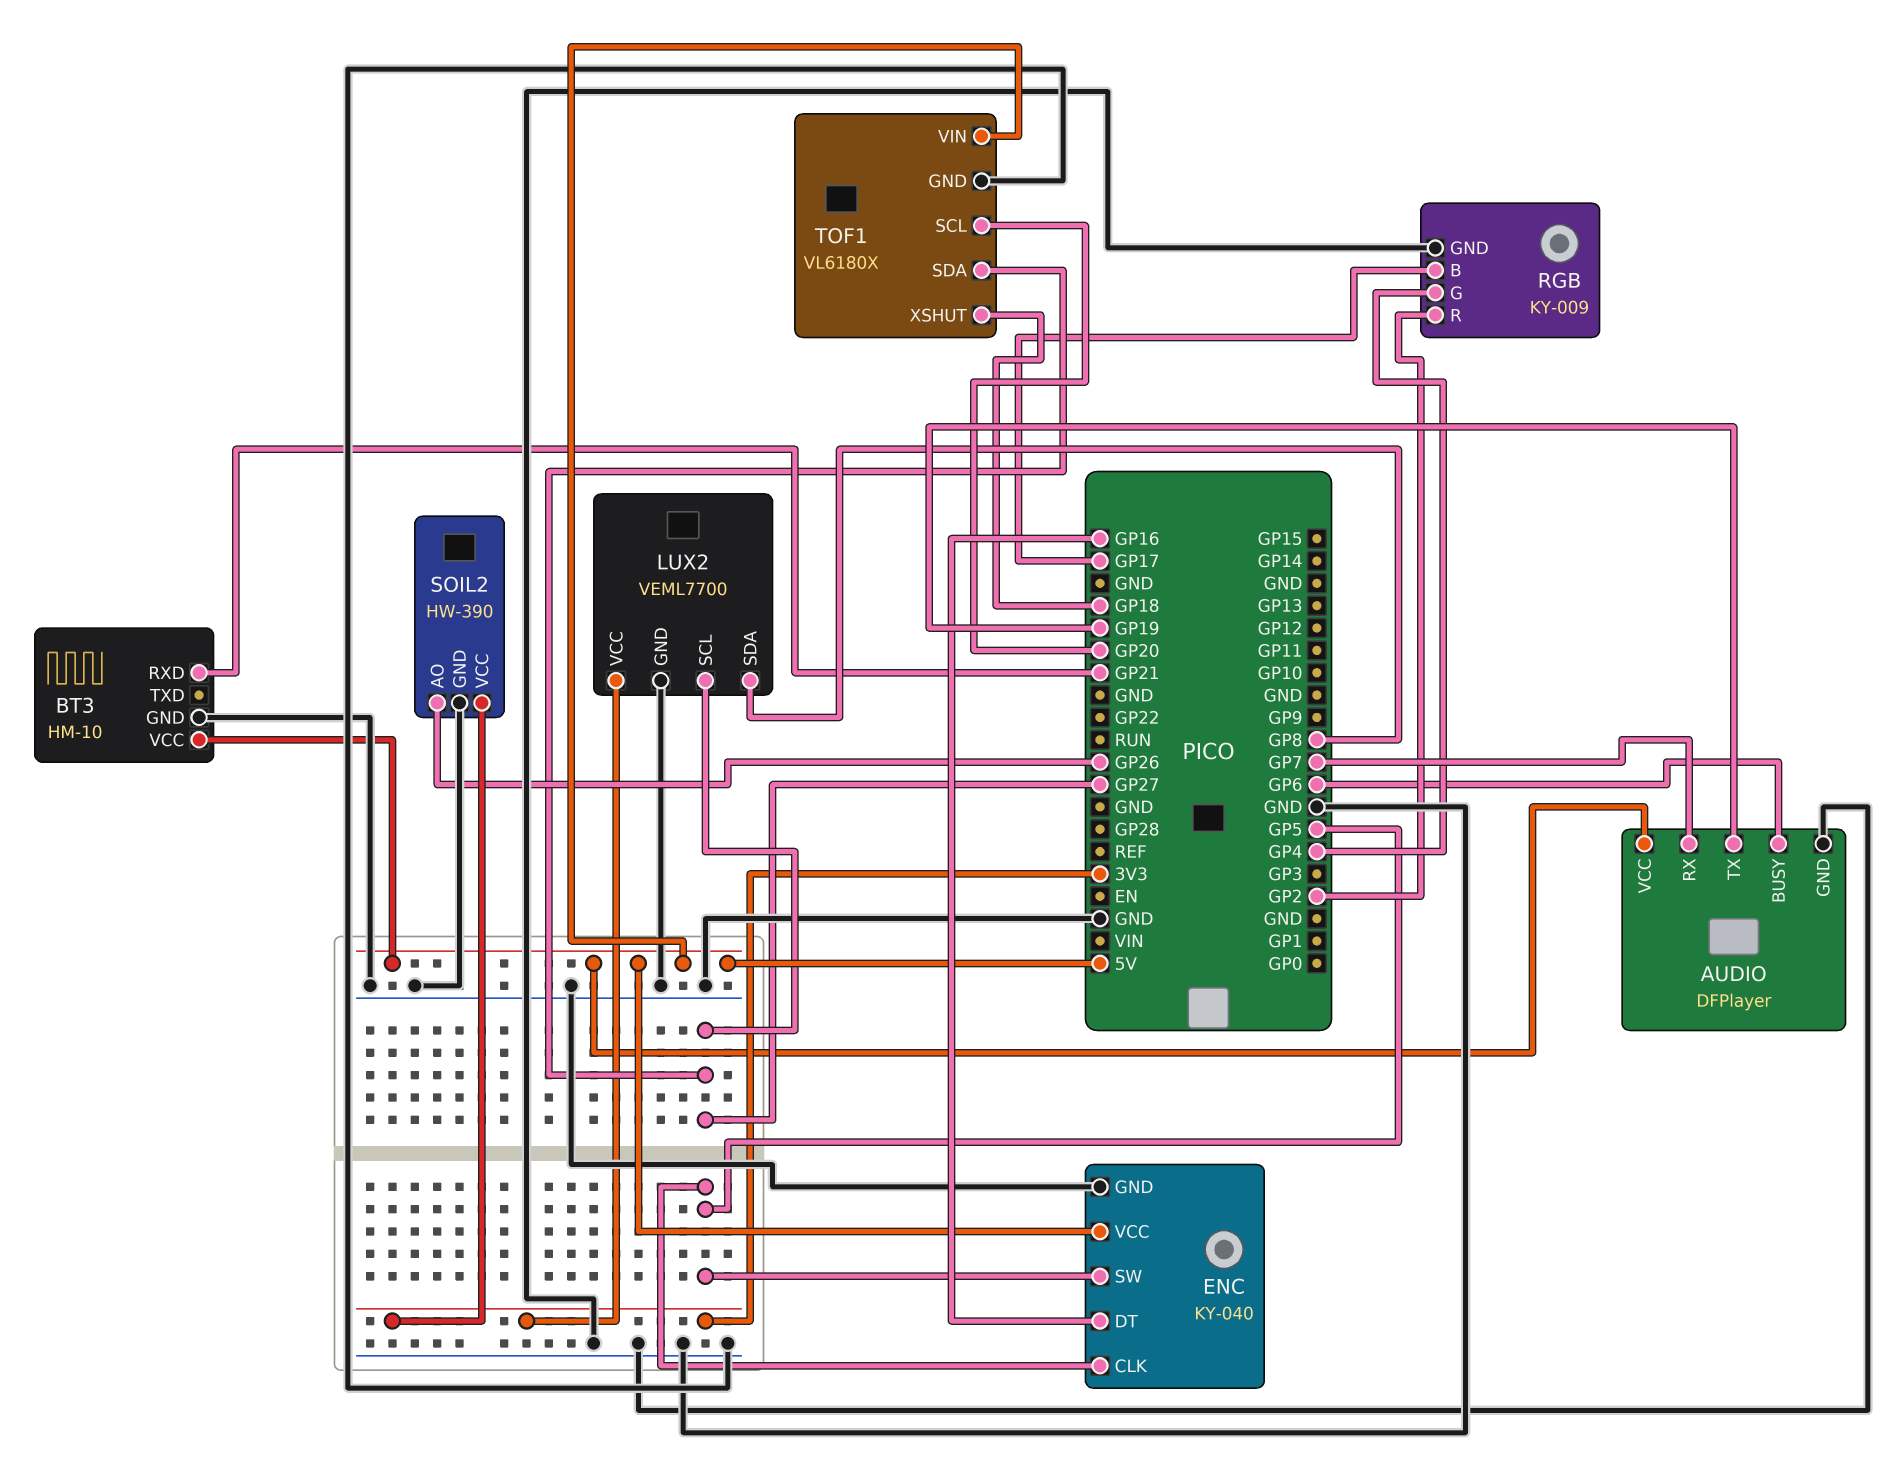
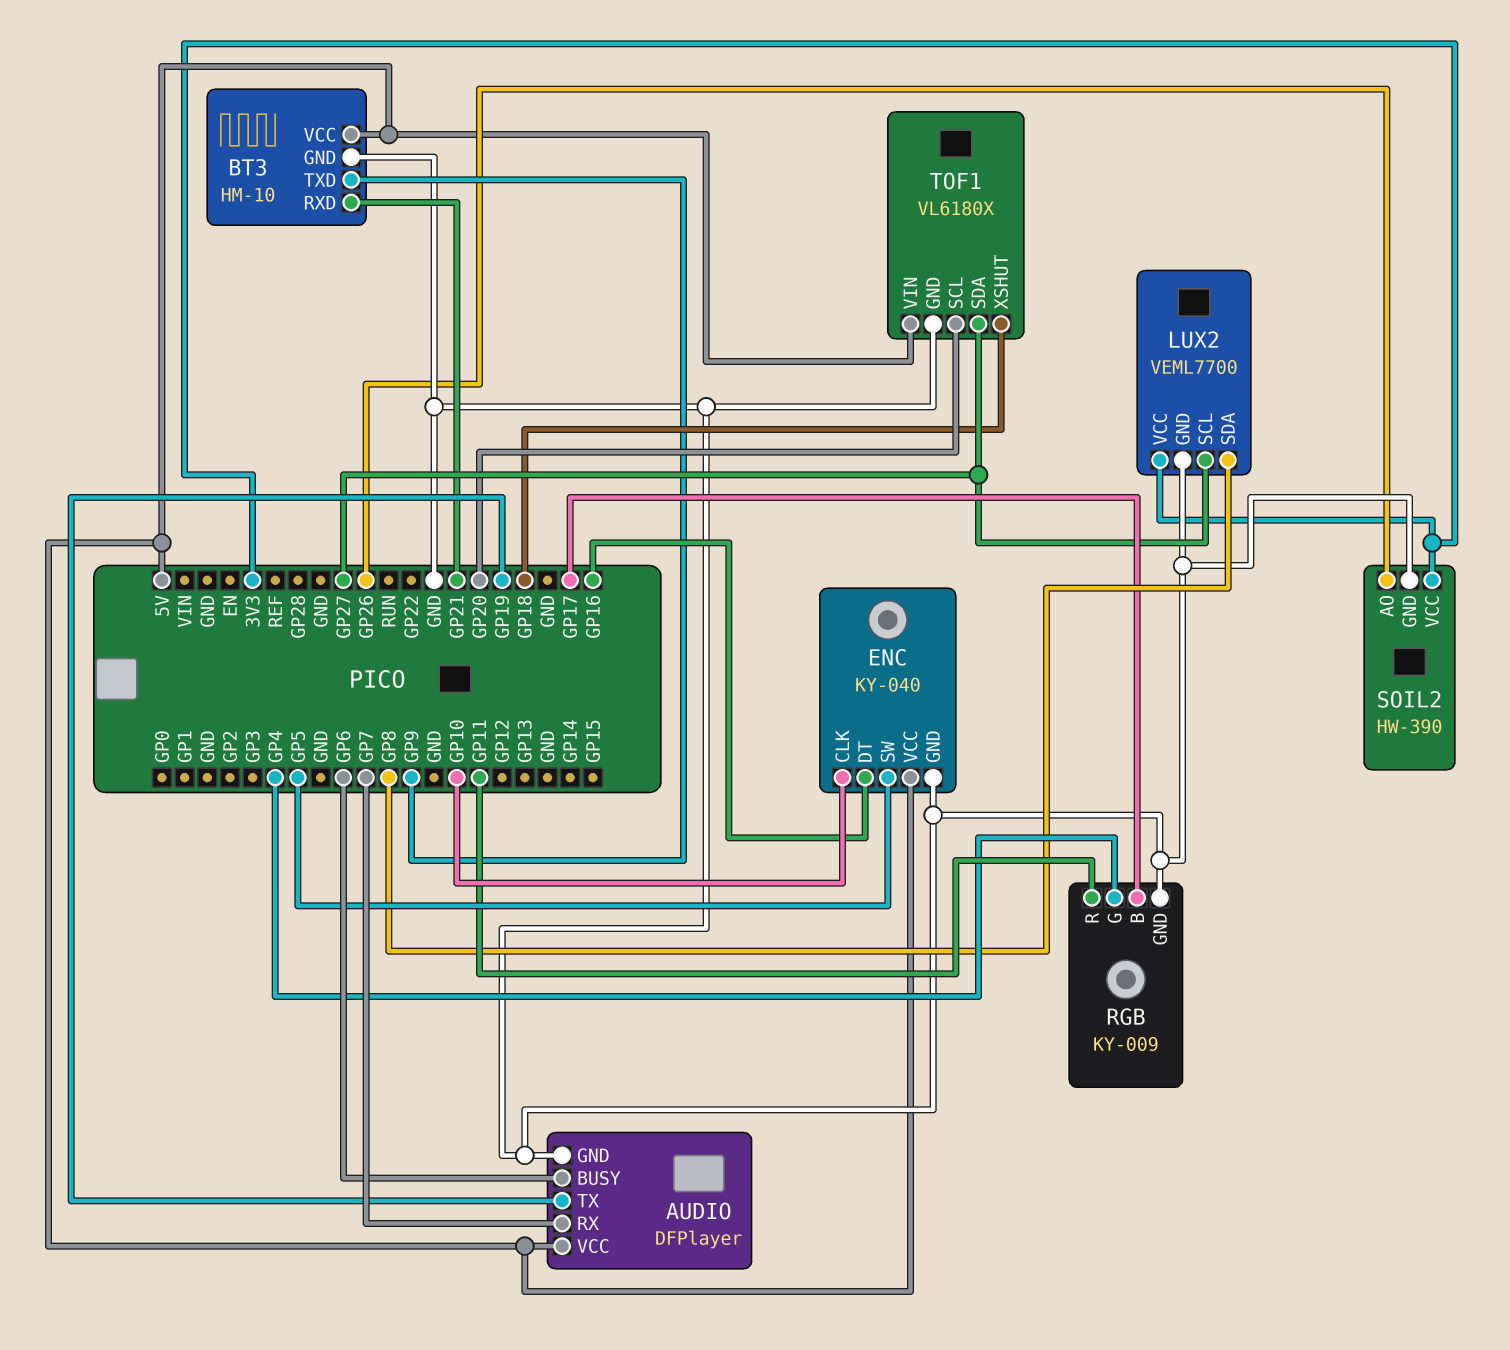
BT3 pin TXD: none -> GP9
ENC pin CLK: GP5 -> GP10
RGB pin R: GP2 -> GP11

